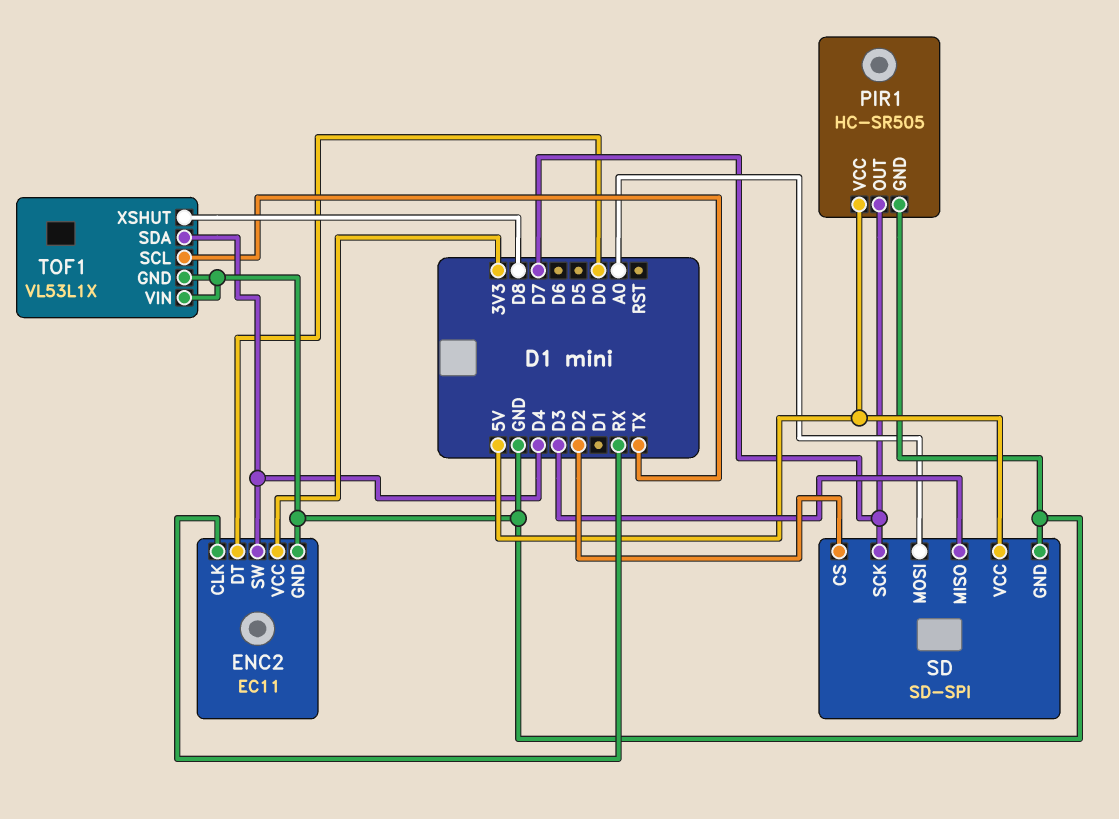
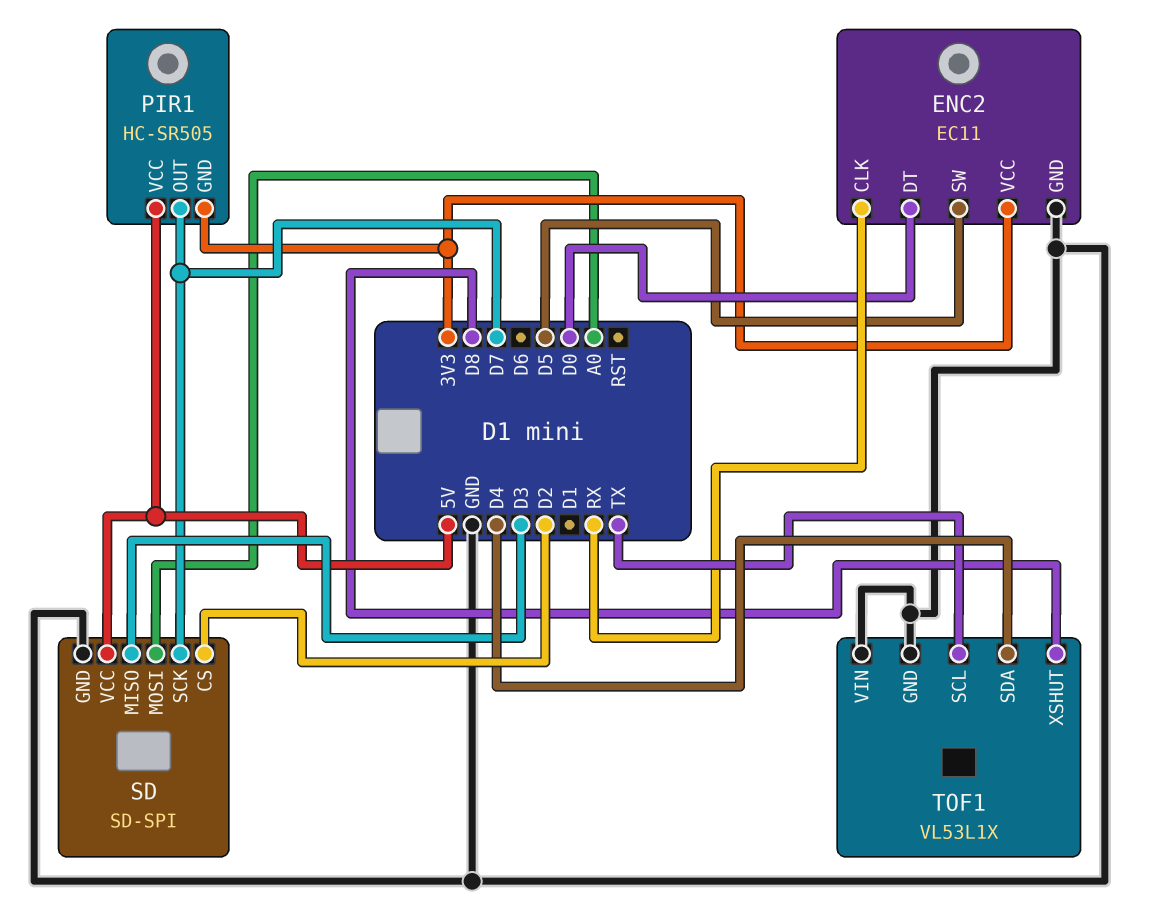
ENC2 pin SW: D4 -> D5
PIR1 pin GND: GND -> 3V3

